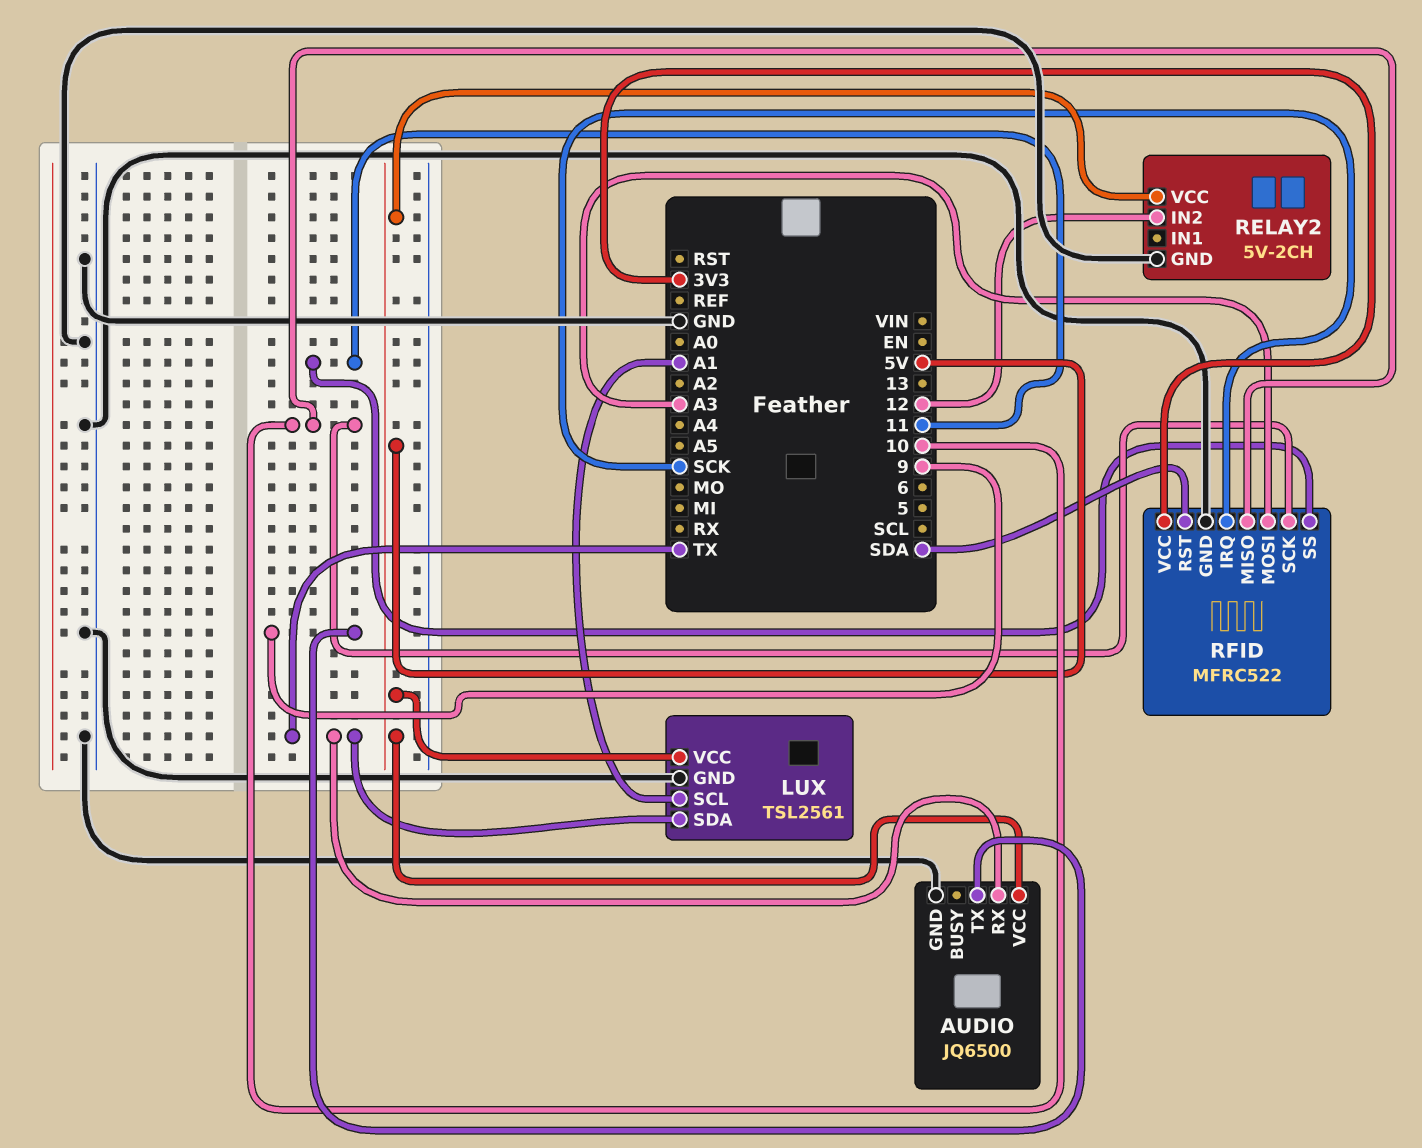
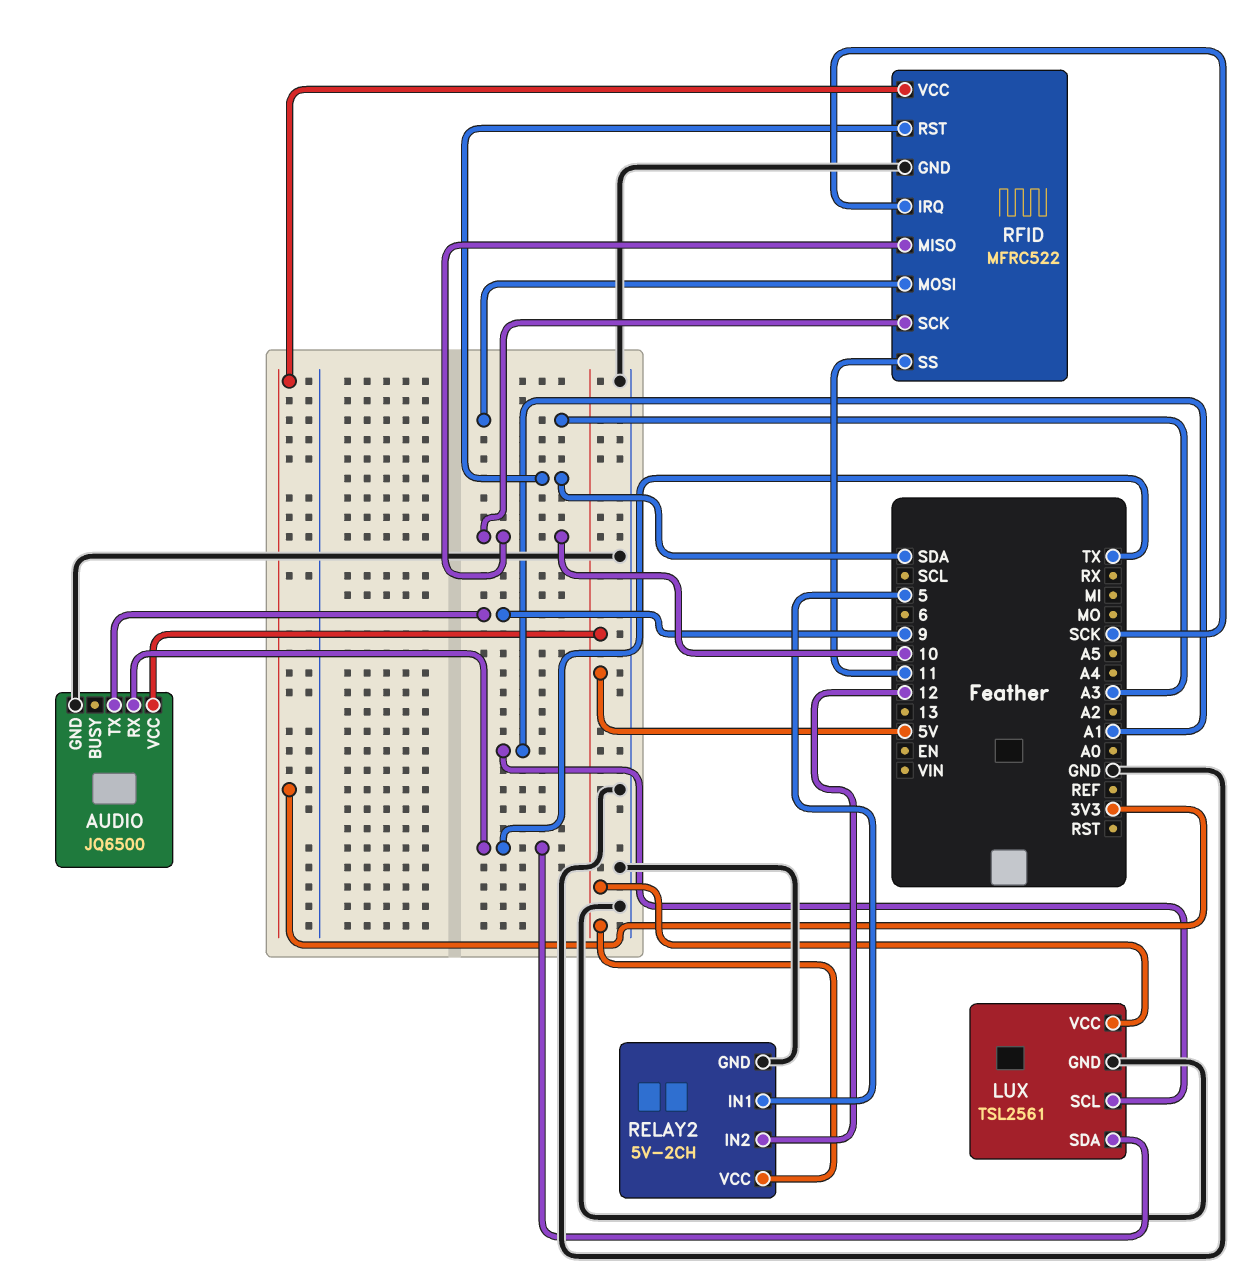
RELAY2 pin IN1: none -> 5

